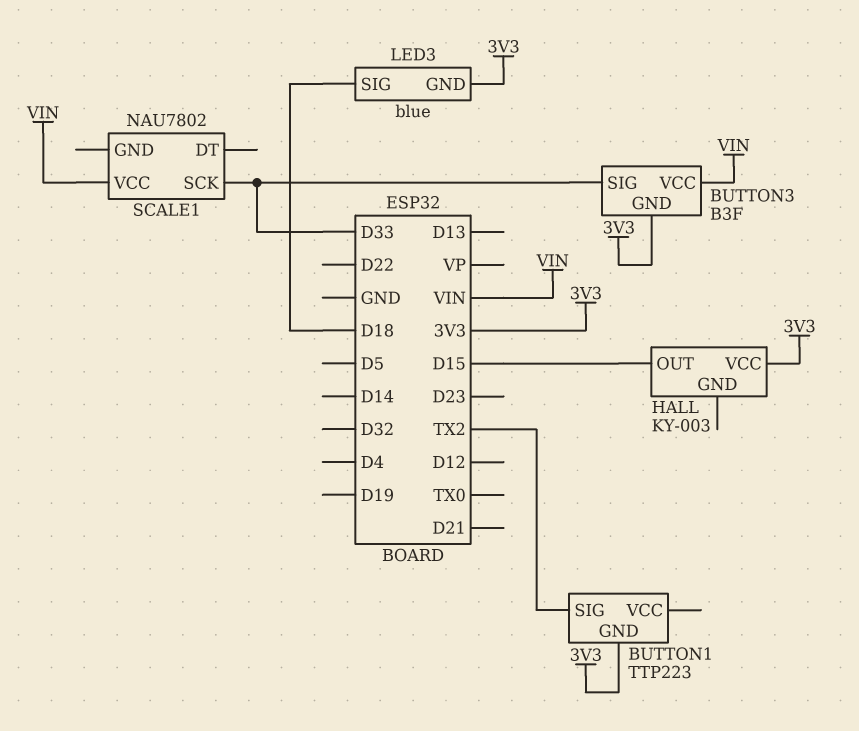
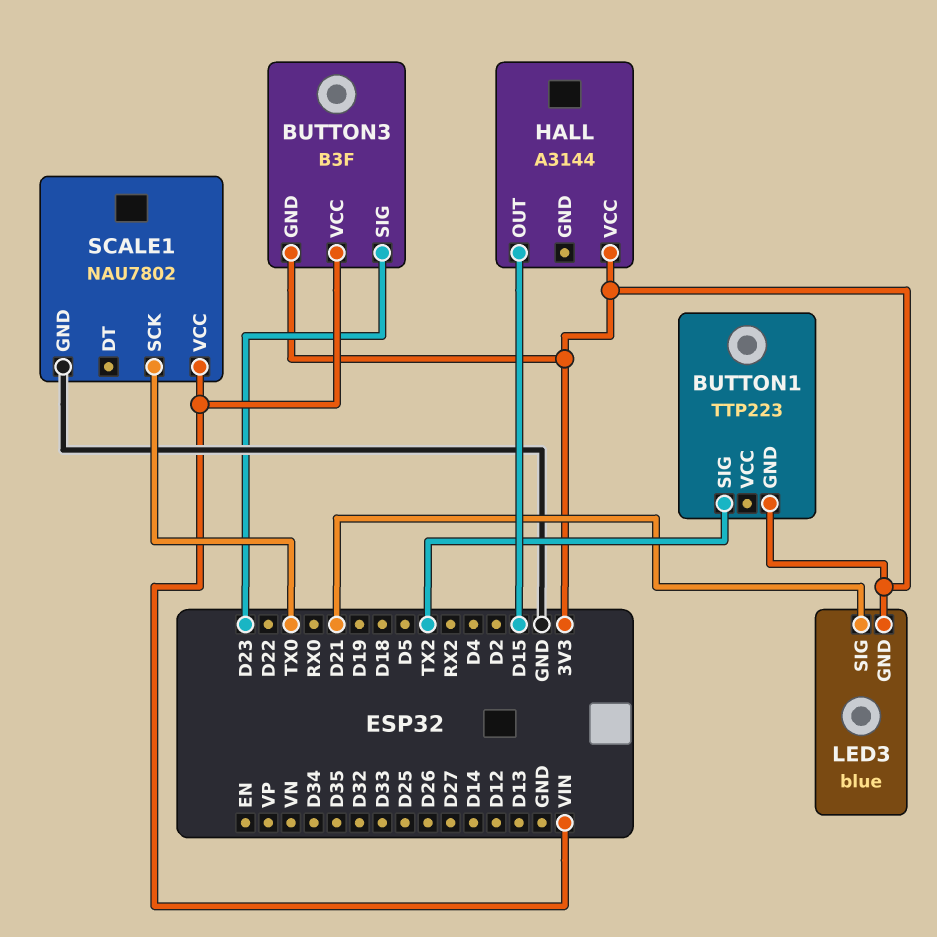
BUTTON3 pin SIG: D33 -> D23
HALL: KY-003 -> A3144
LED3 pin SIG: D18 -> D21
SCALE1 pin GND: none -> GND
SCALE1 pin SCK: D33 -> TX0

